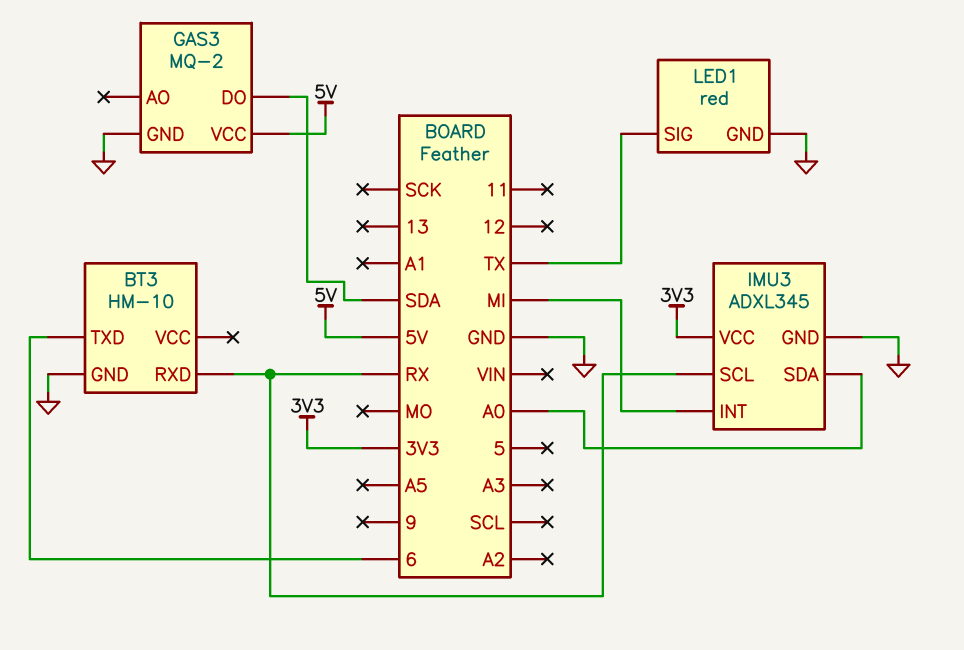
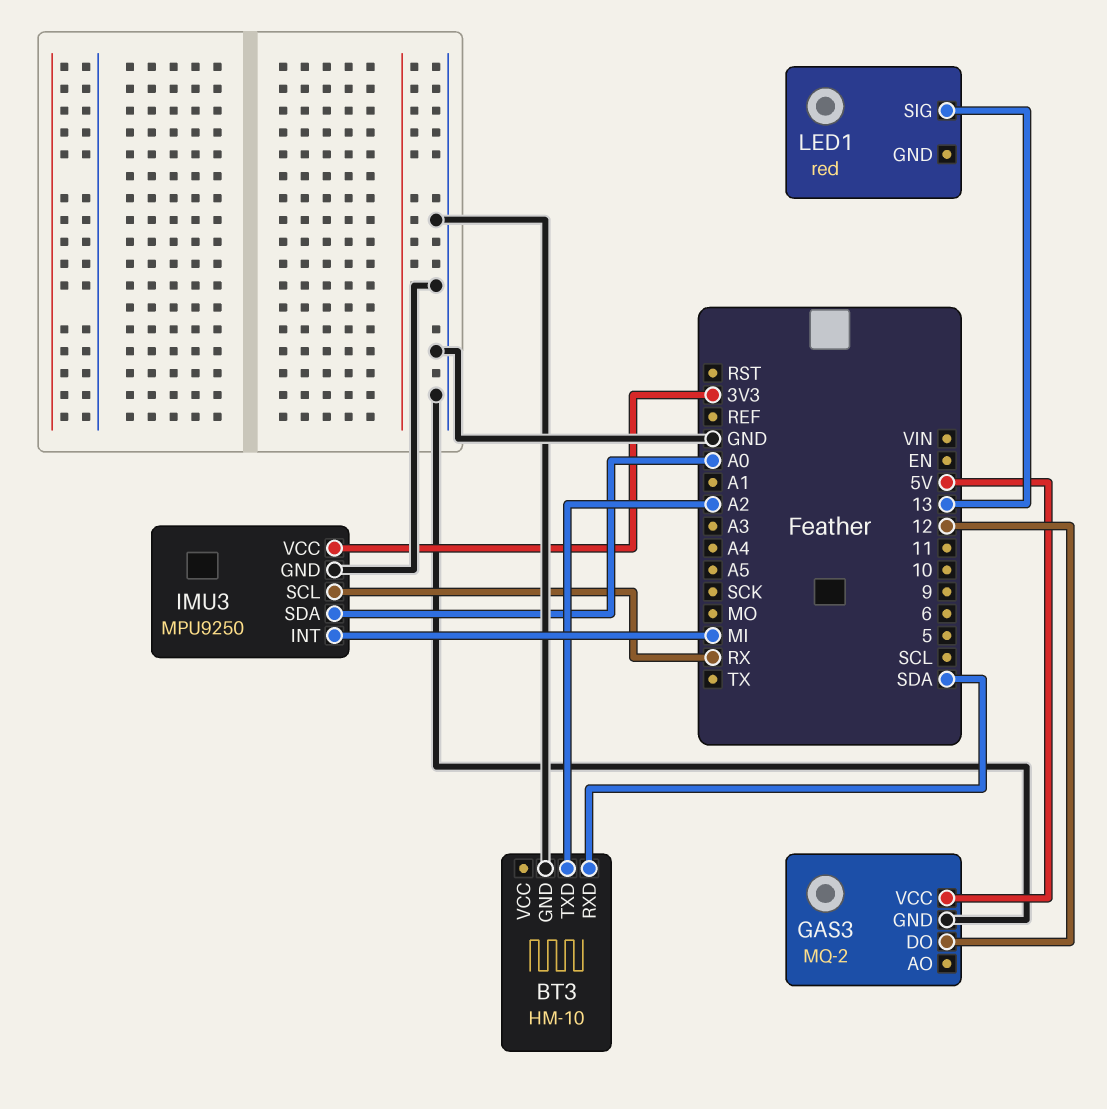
BT3 pin RXD: RX -> SDA
BT3 pin TXD: 6 -> A2
GAS3 pin DO: SDA -> 12
IMU3: ADXL345 -> MPU9250
LED1 pin GND: GND -> none
LED1 pin SIG: TX -> 13

